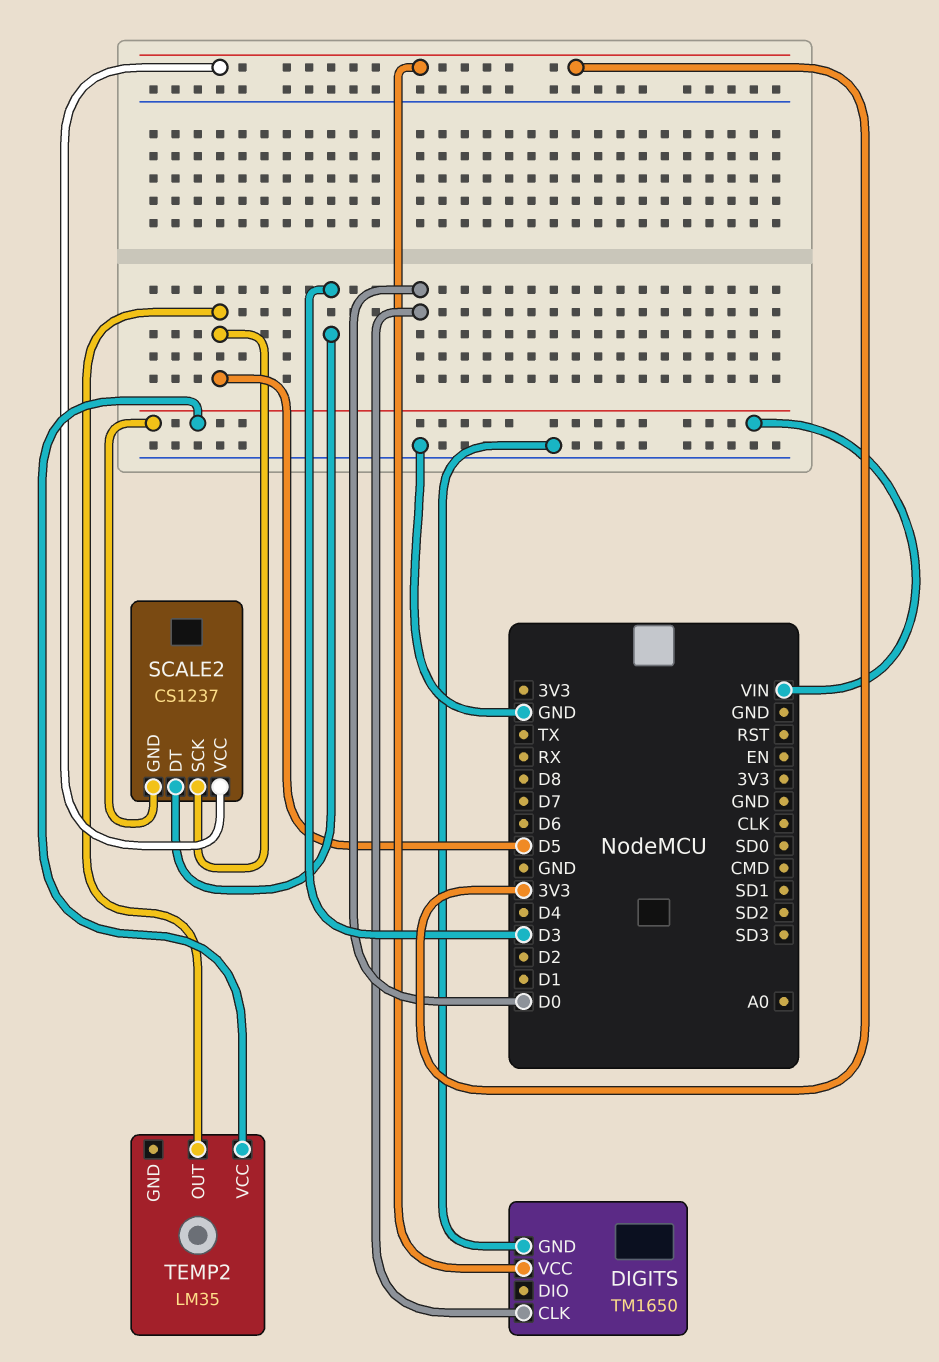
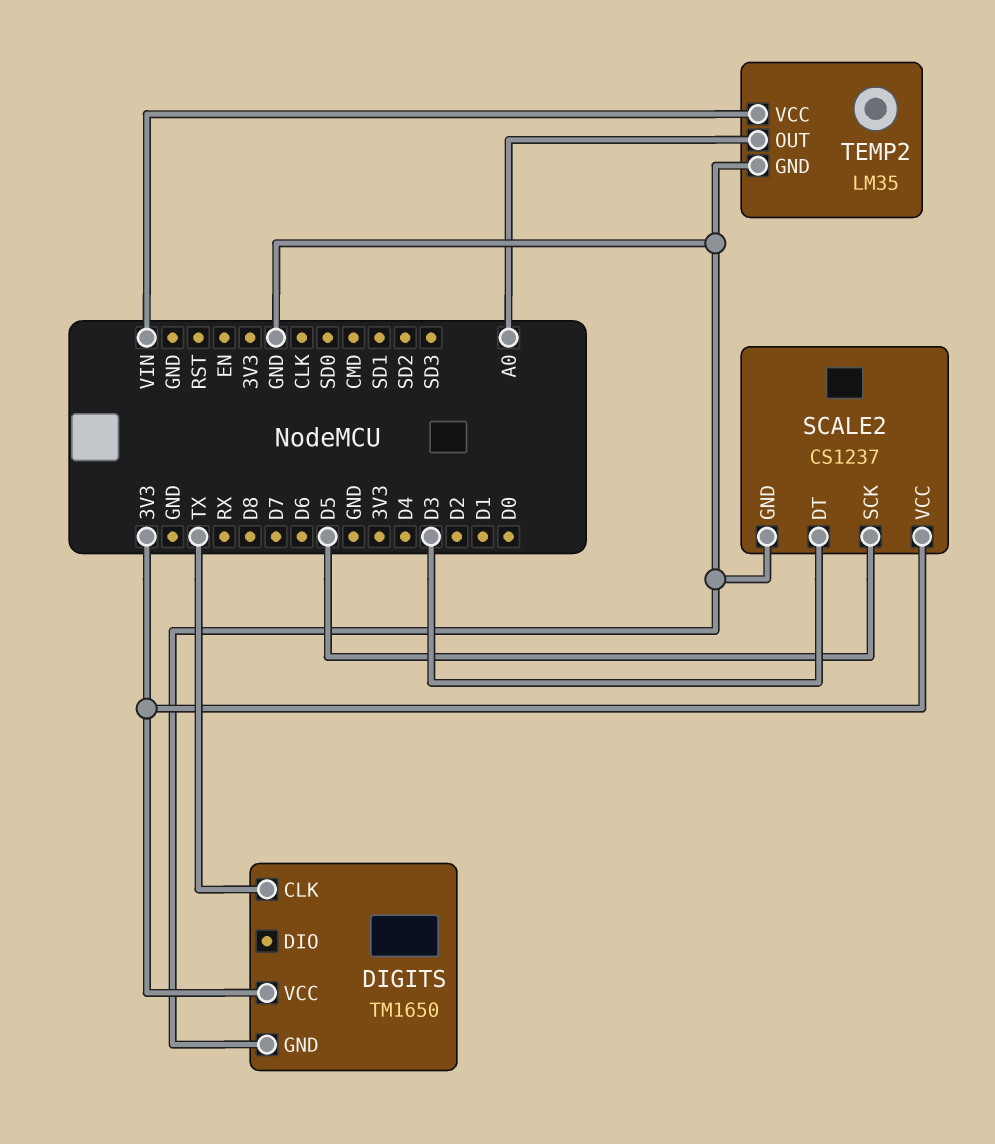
DIGITS pin CLK: D0 -> TX
SCALE2 pin GND: VIN -> GND
TEMP2 pin GND: none -> GND
TEMP2 pin OUT: D5 -> A0

